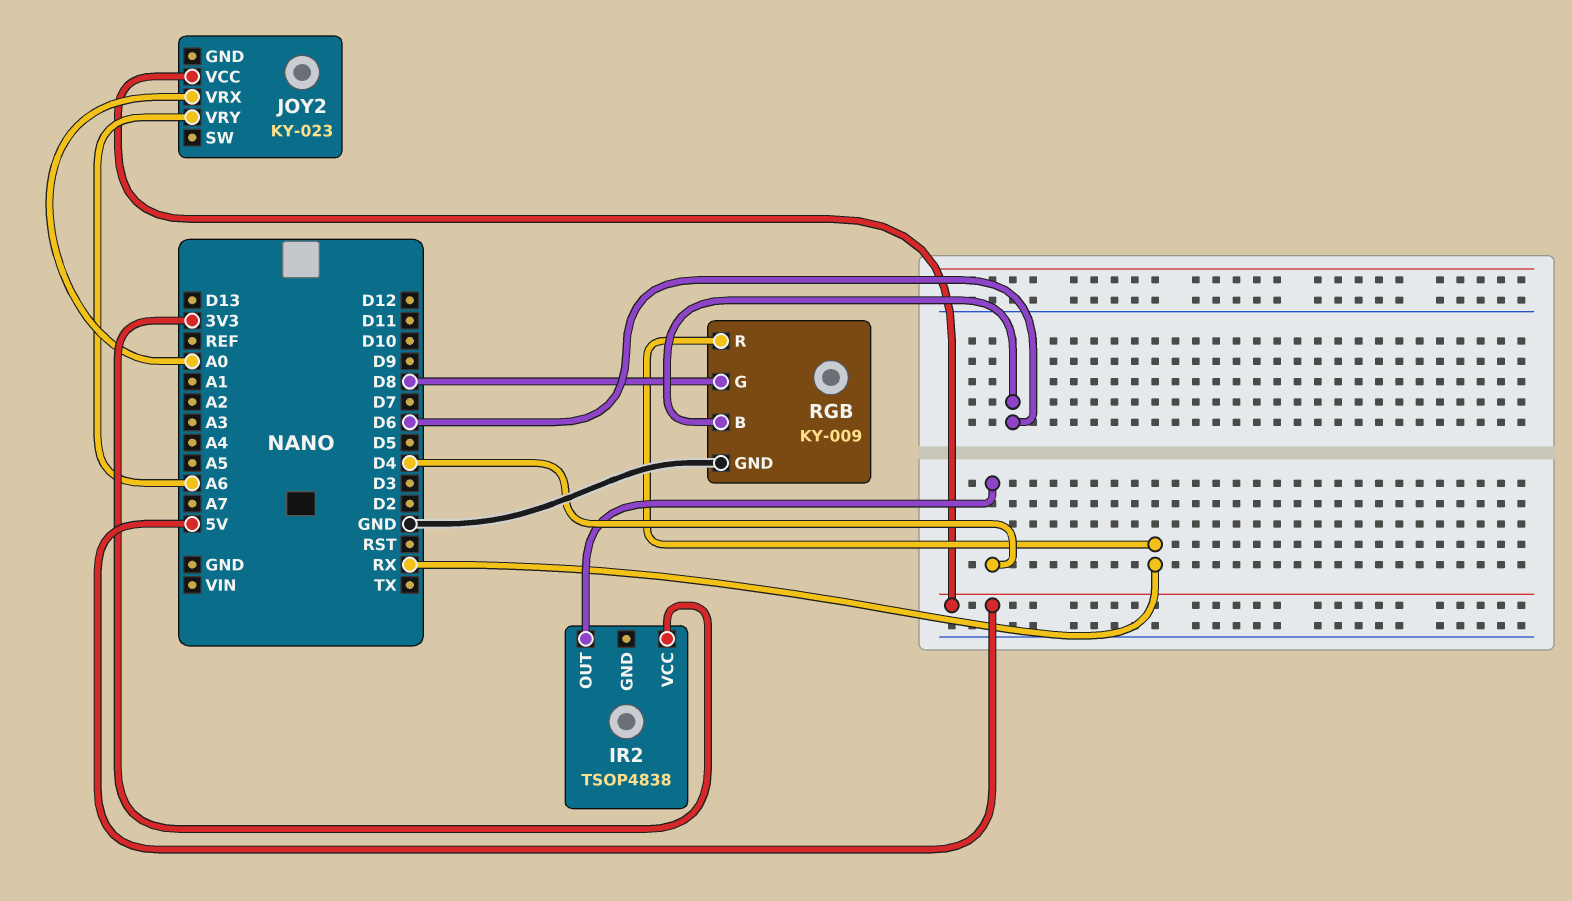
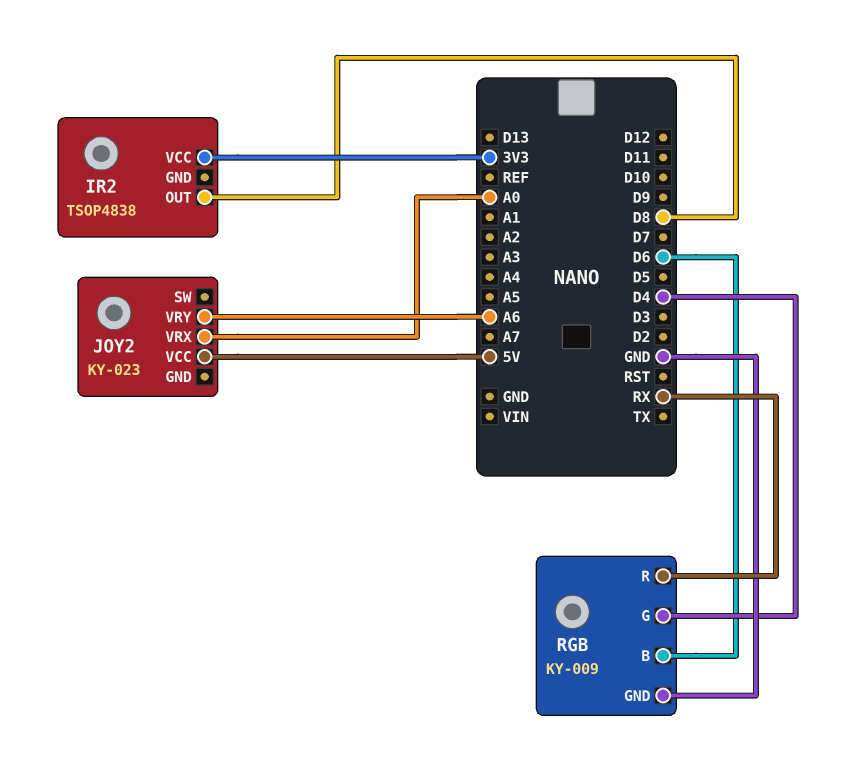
IR2 pin OUT: D4 -> D8
RGB pin G: D8 -> D4

